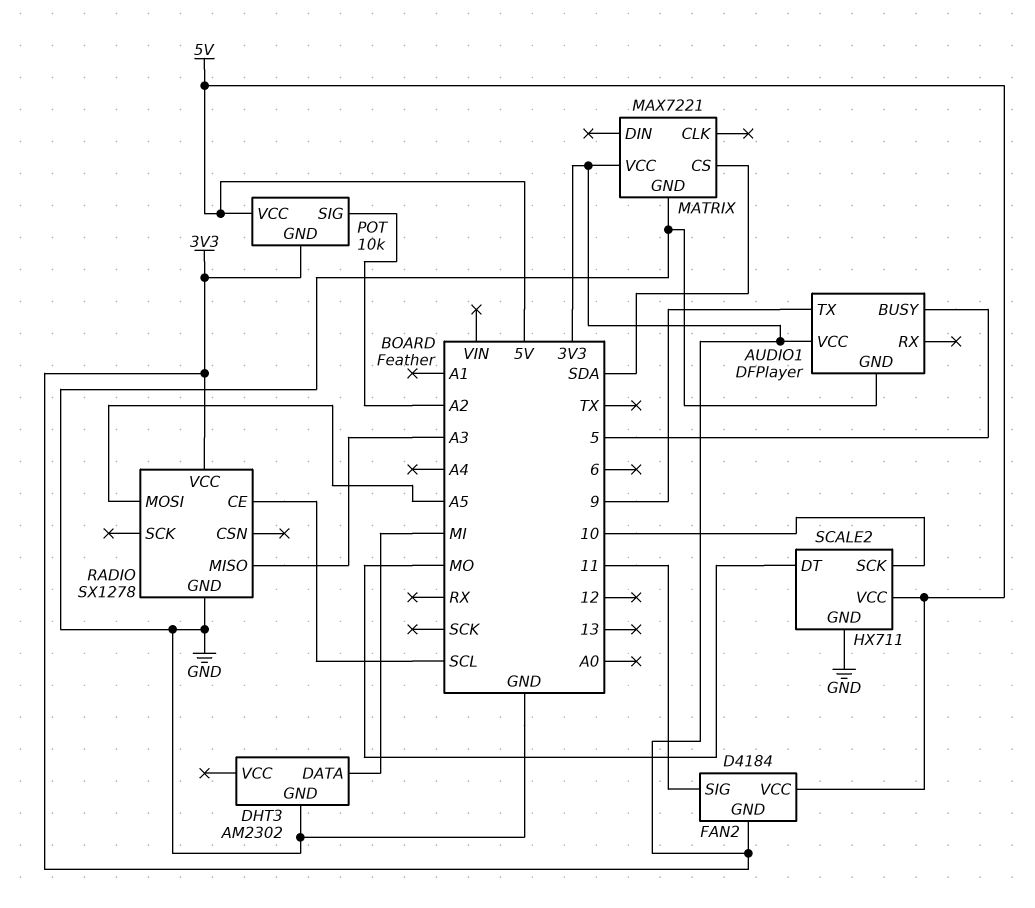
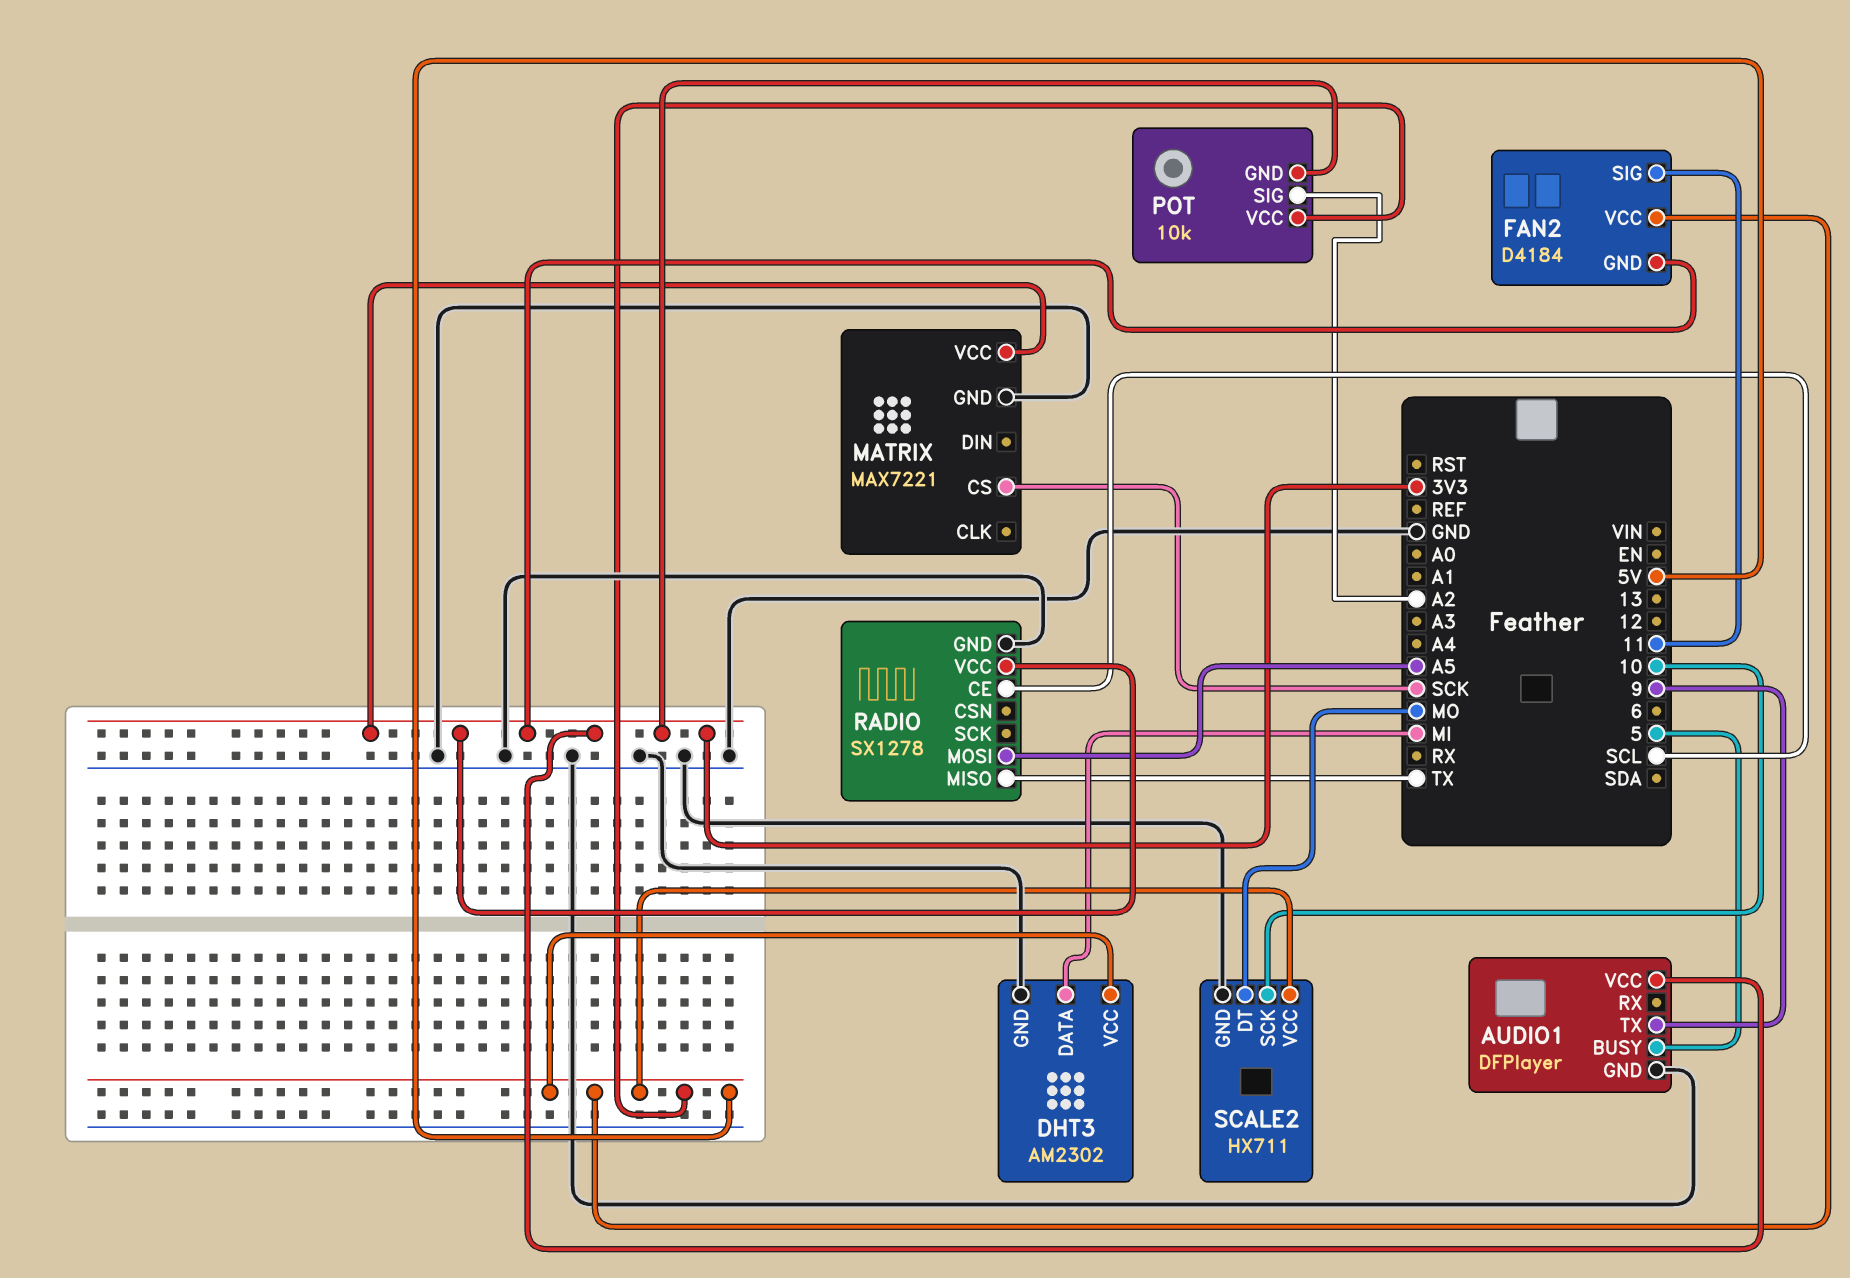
DHT3 pin VCC: none -> 5V
MATRIX pin CS: SDA -> SCK
RADIO pin MISO: A3 -> TX

